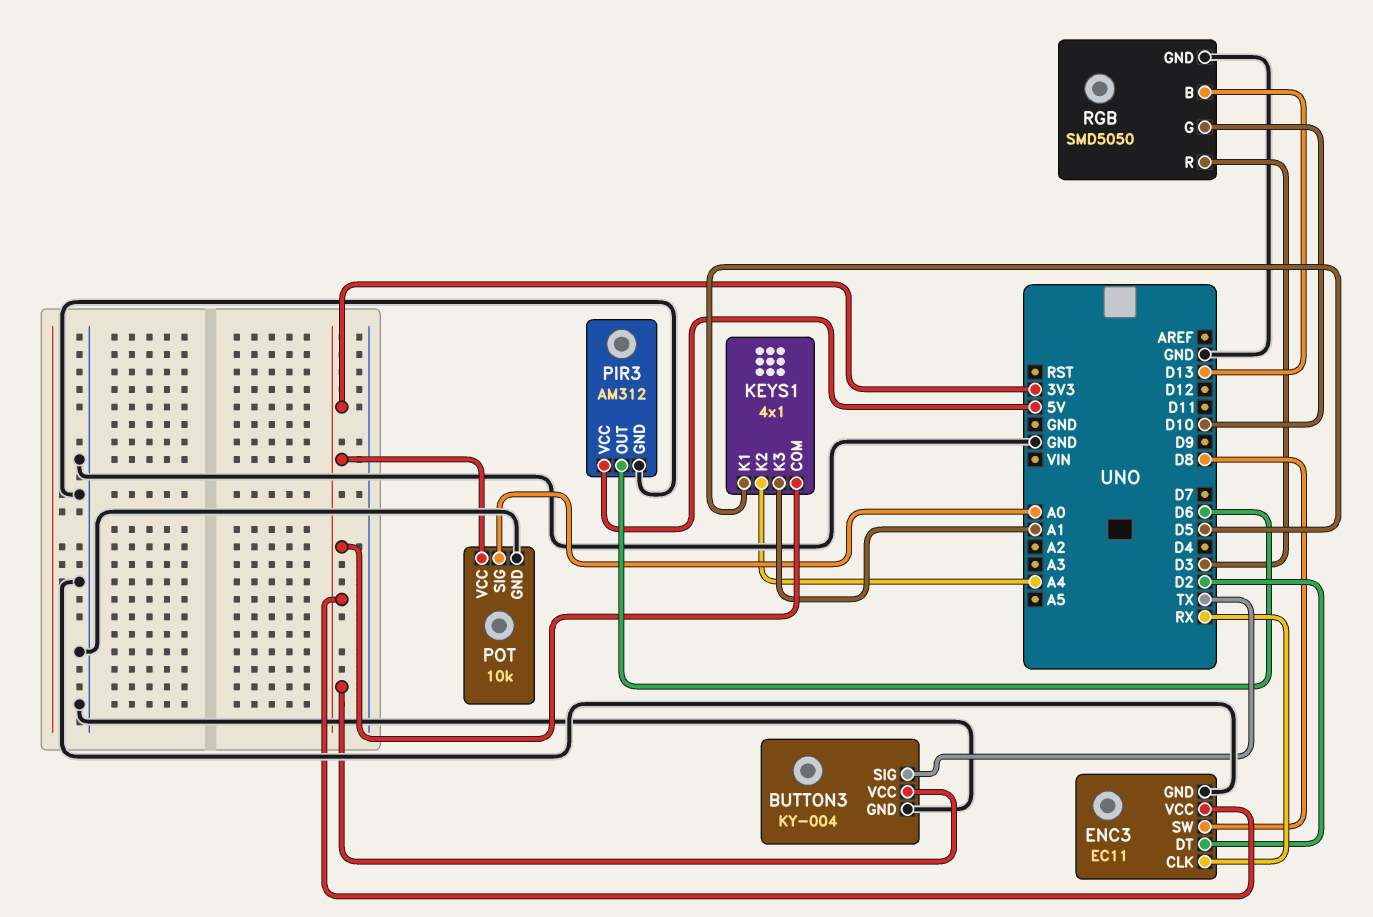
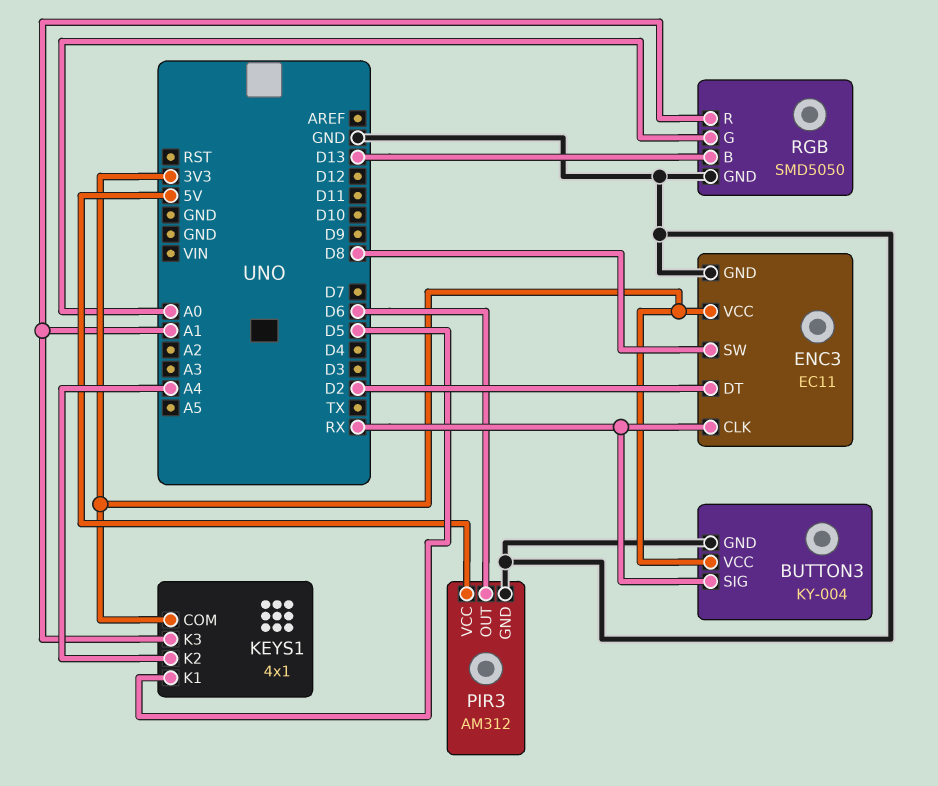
BUTTON3 pin SIG: TX -> RX
POT: 10k -> none
POT pin GND: GND -> none
POT pin SIG: A0 -> none
POT pin VCC: 3V3 -> none
RGB pin G: D10 -> A0
RGB pin R: D3 -> A1

